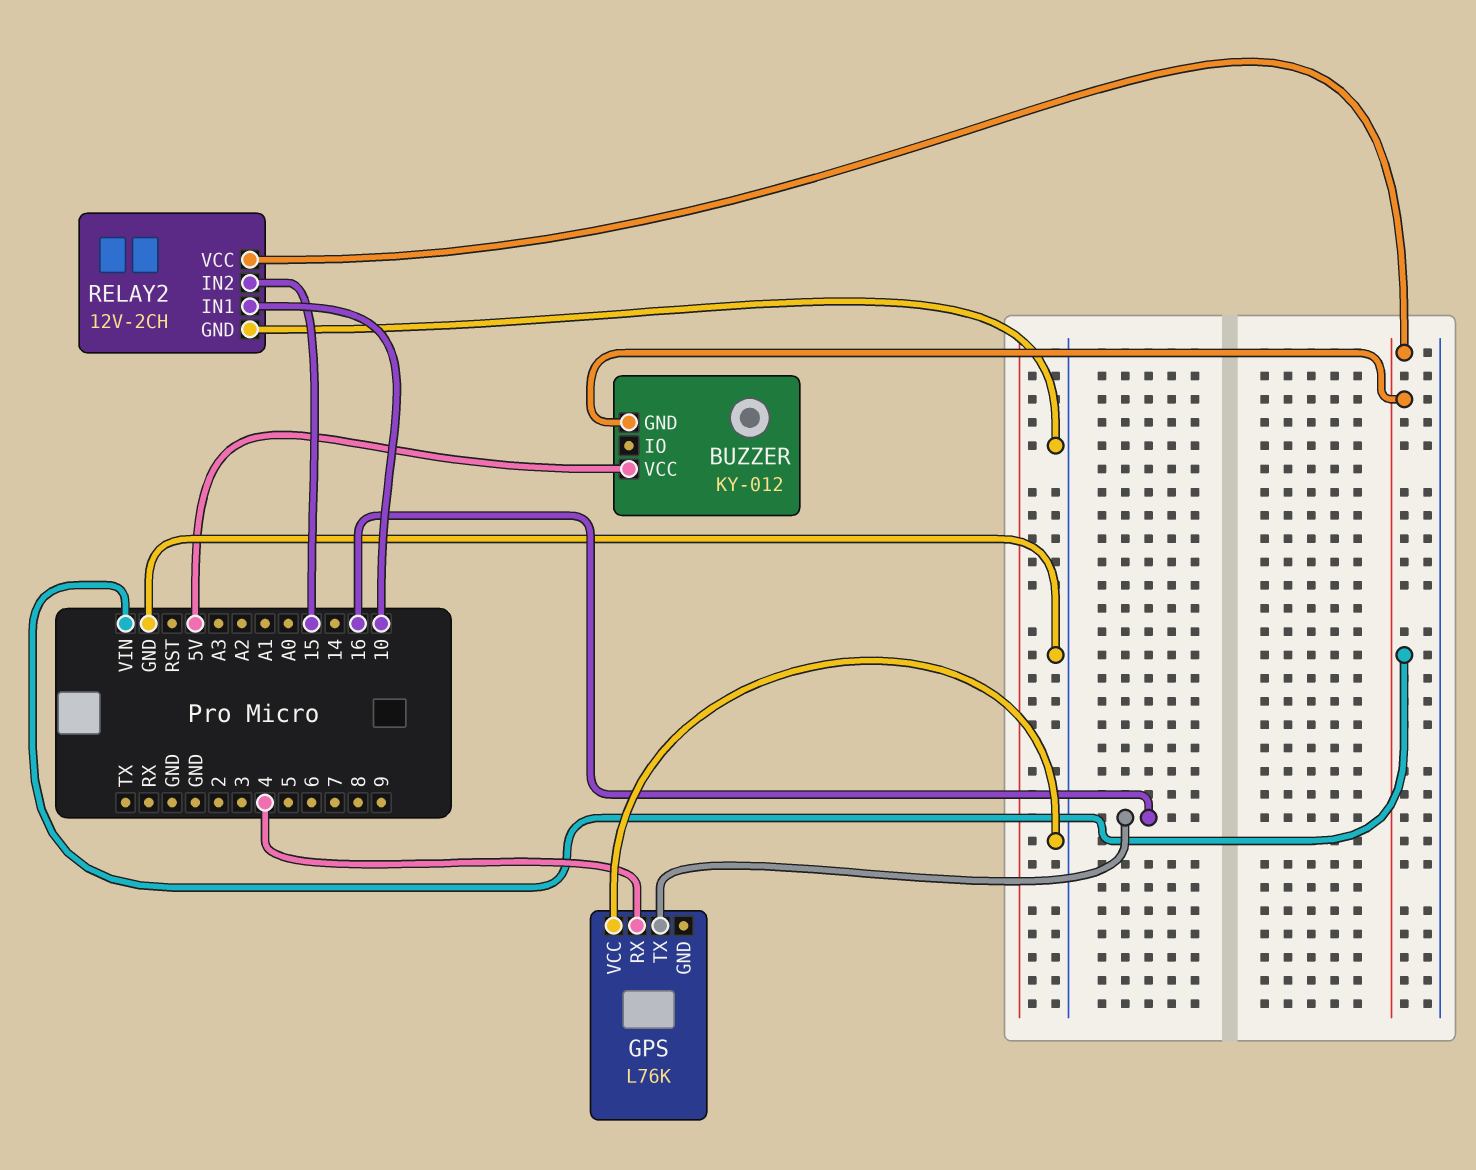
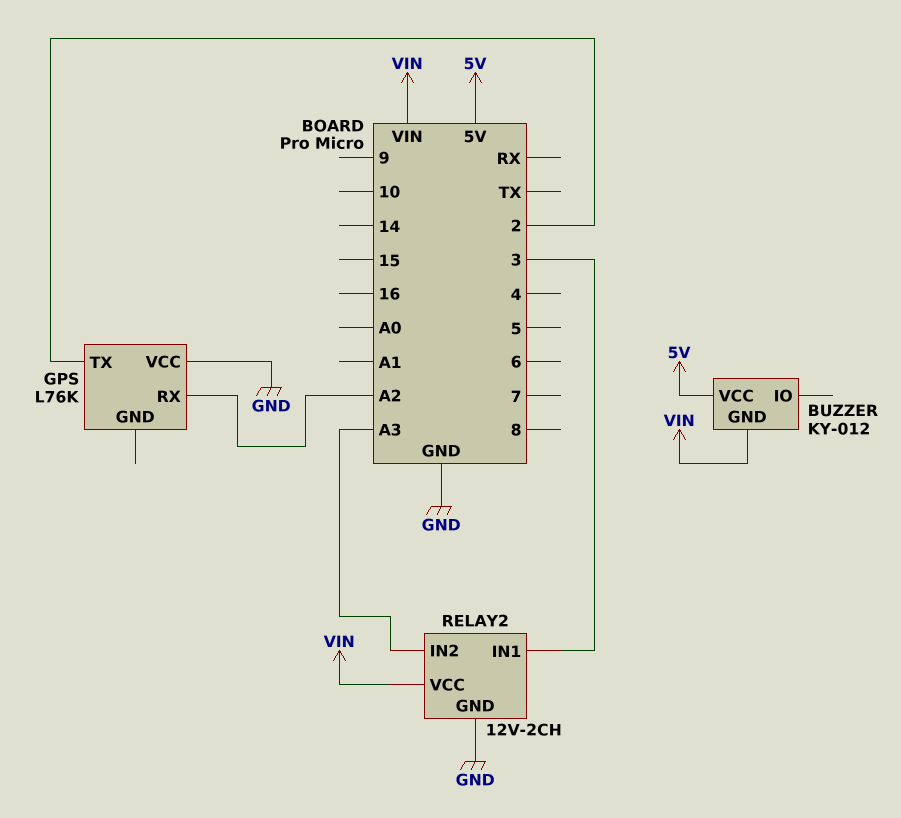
GPS pin RX: 4 -> A2
GPS pin TX: 16 -> 2
RELAY2 pin IN1: 10 -> 3
RELAY2 pin IN2: 15 -> A3

